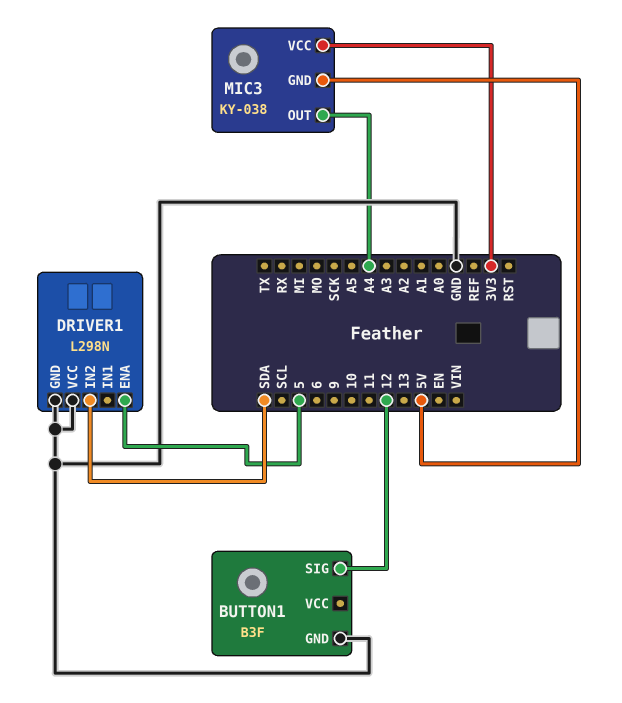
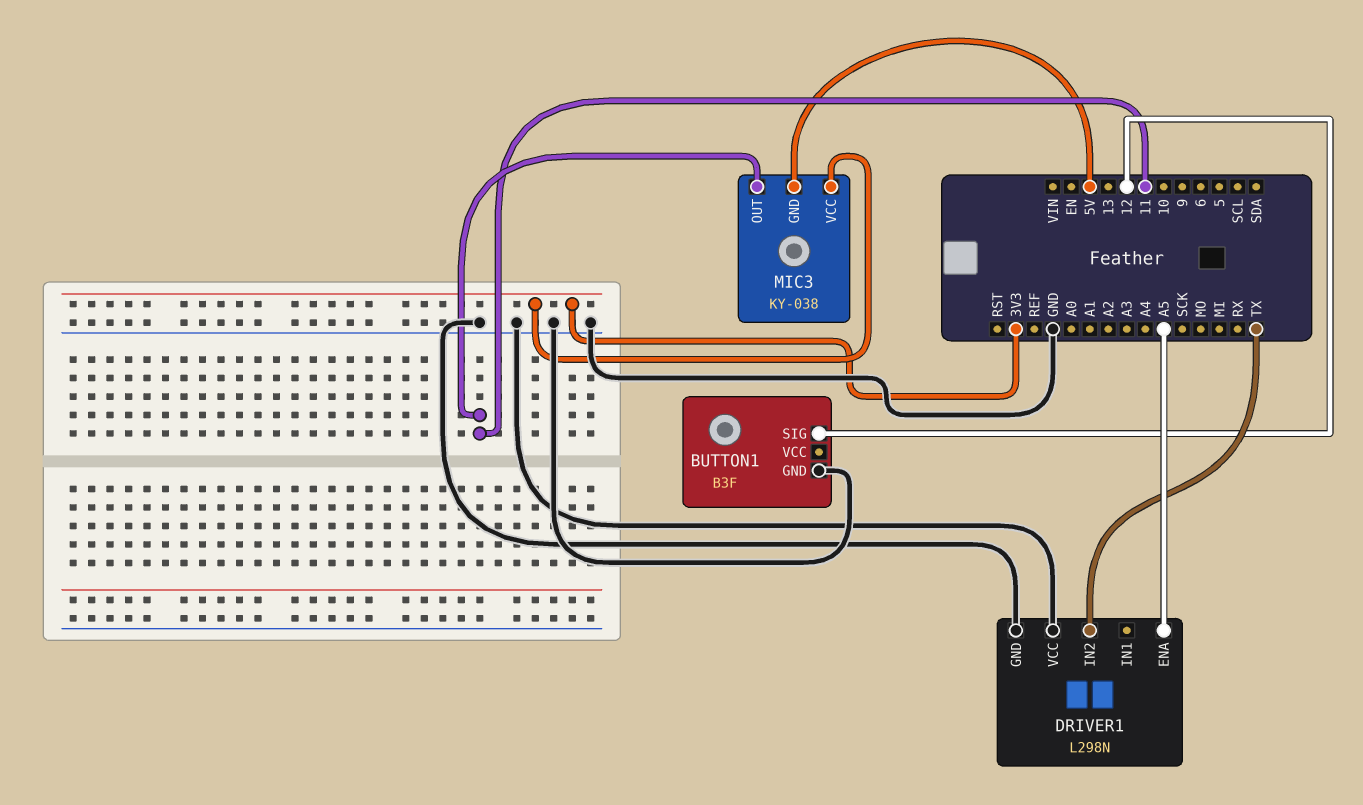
DRIVER1 pin ENA: 5 -> A5
DRIVER1 pin IN2: SDA -> TX
MIC3 pin OUT: A4 -> 11

